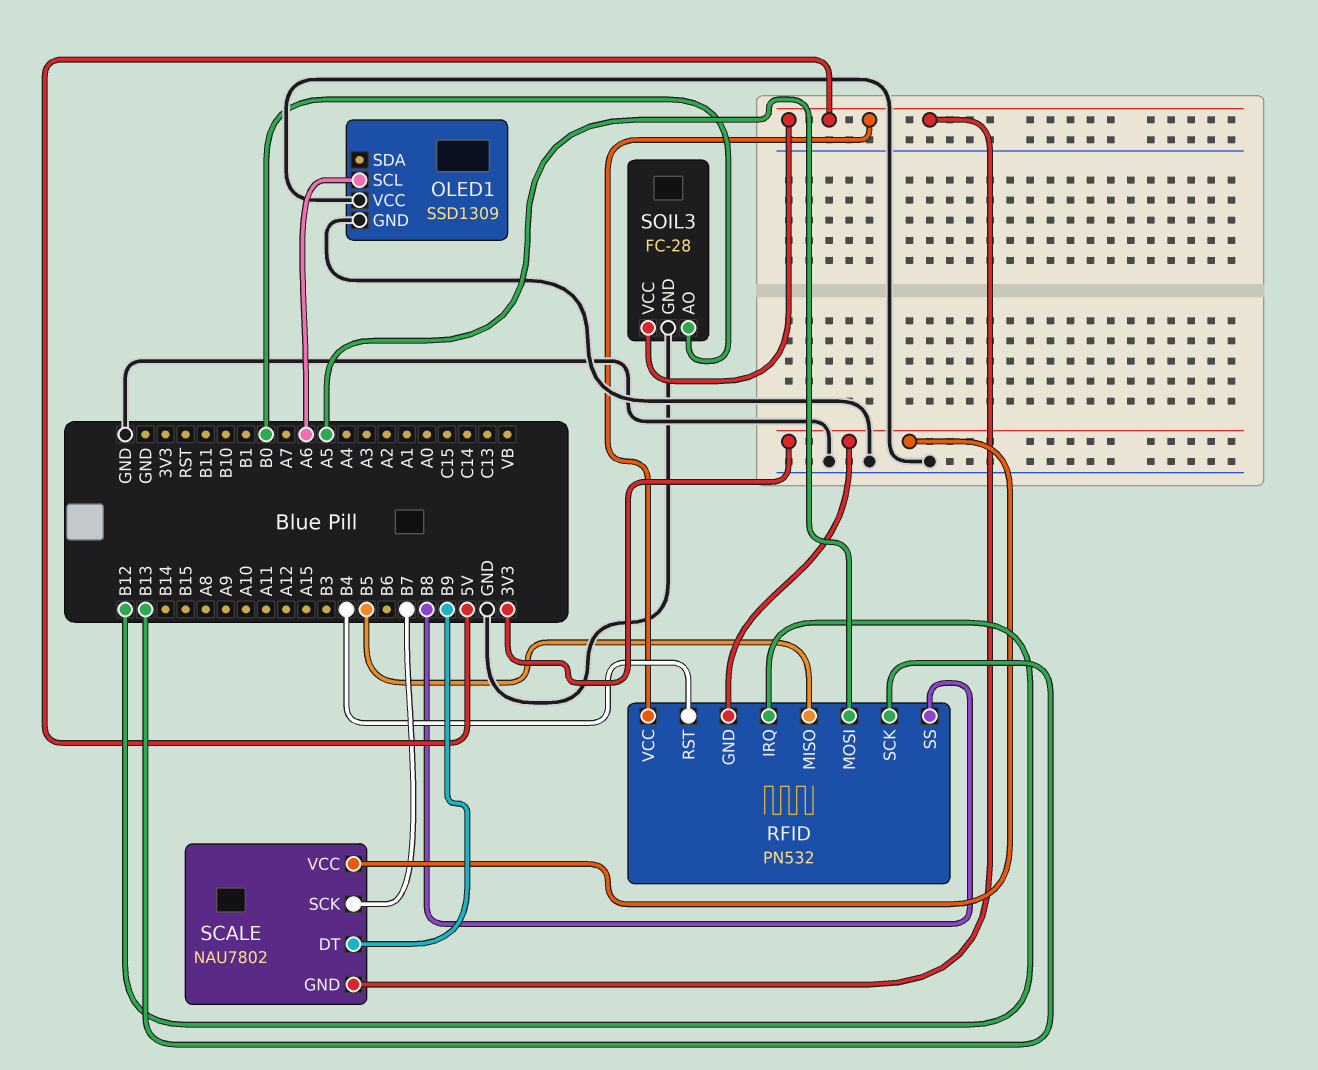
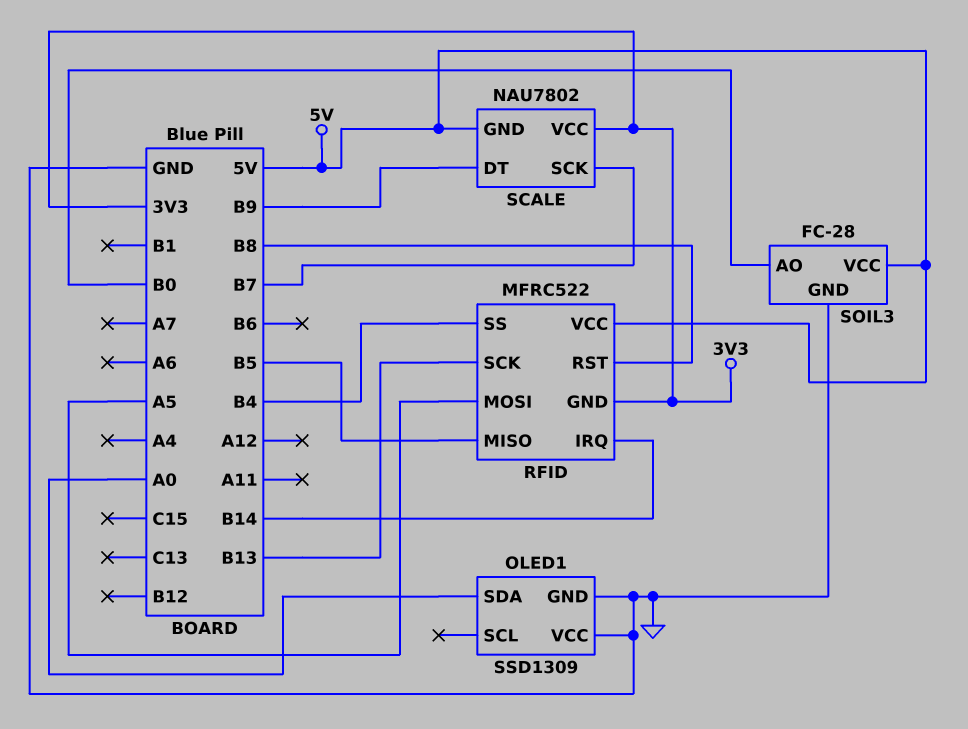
OLED1 pin SCL: A6 -> none
OLED1 pin SDA: none -> A0
RFID: PN532 -> MFRC522
RFID pin IRQ: B12 -> B14
RFID pin RST: B4 -> B8
RFID pin SS: B8 -> B4

